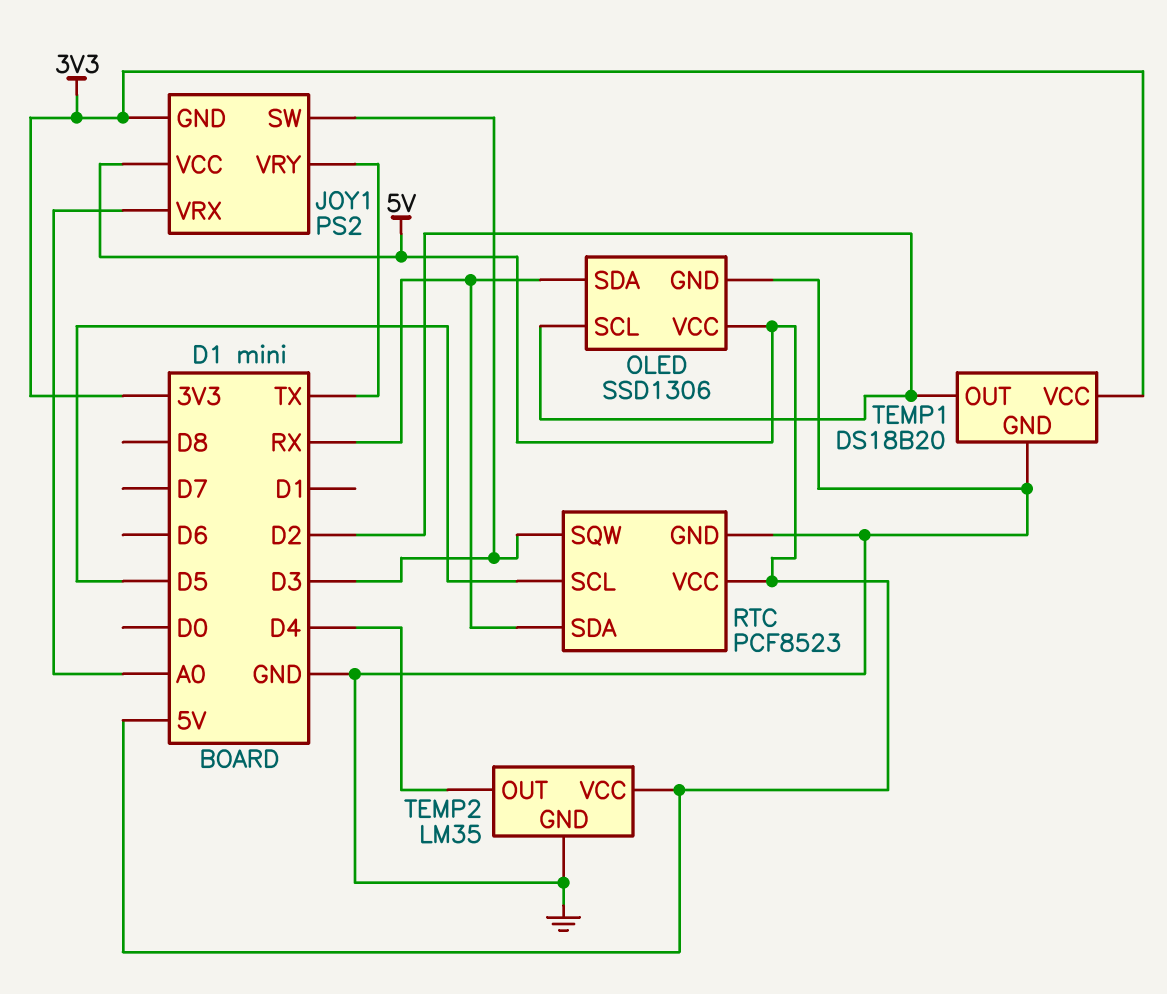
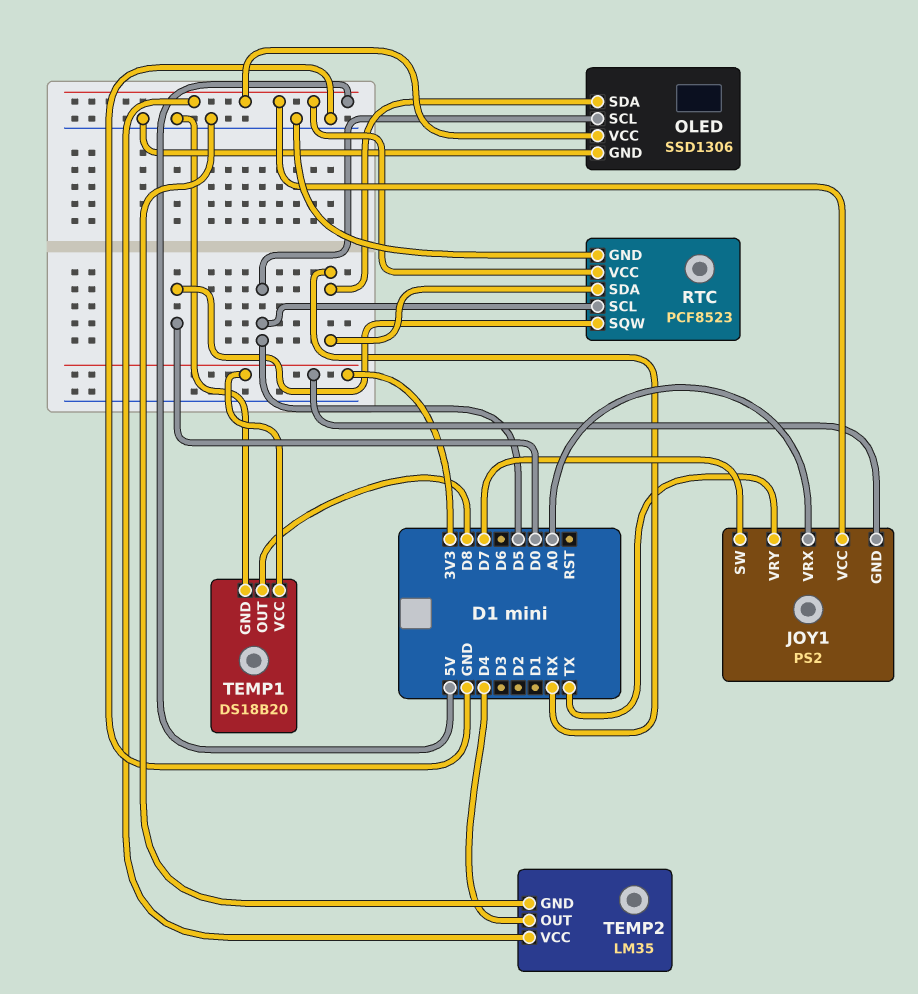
JOY1 pin SW: D3 -> D7
OLED pin SCL: D2 -> D5
RTC pin SQW: D3 -> D0
TEMP1 pin OUT: D2 -> D8

